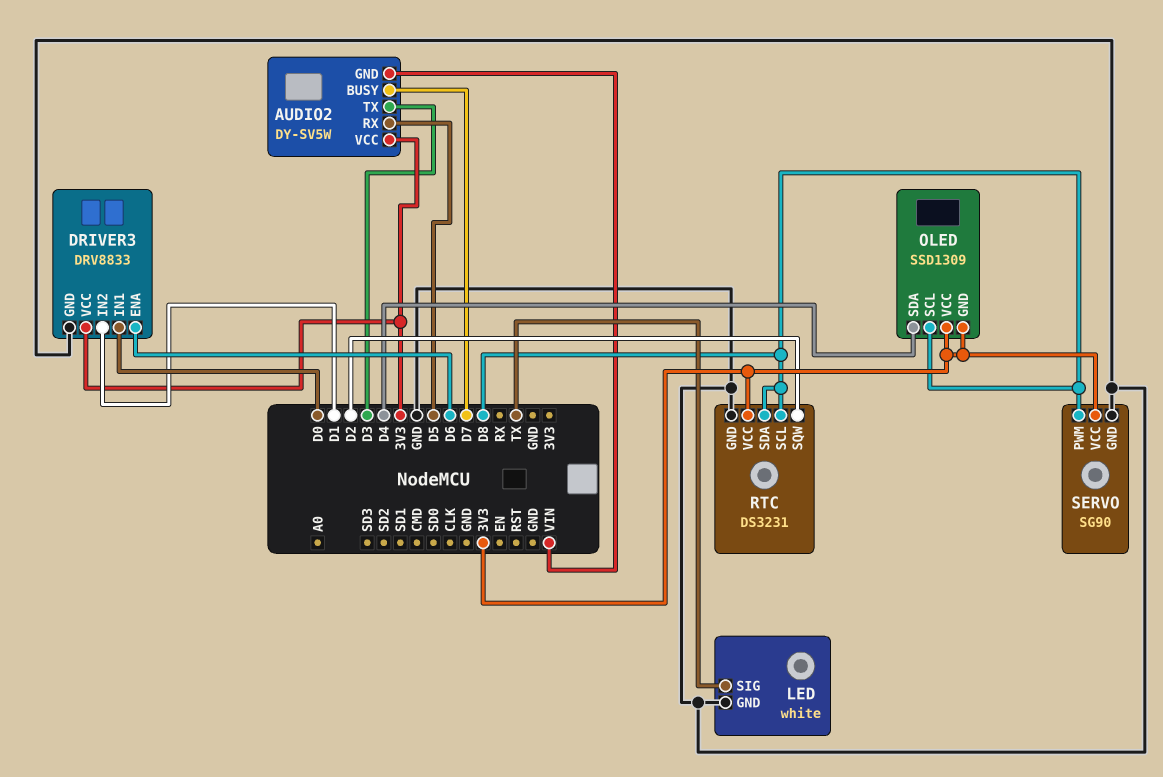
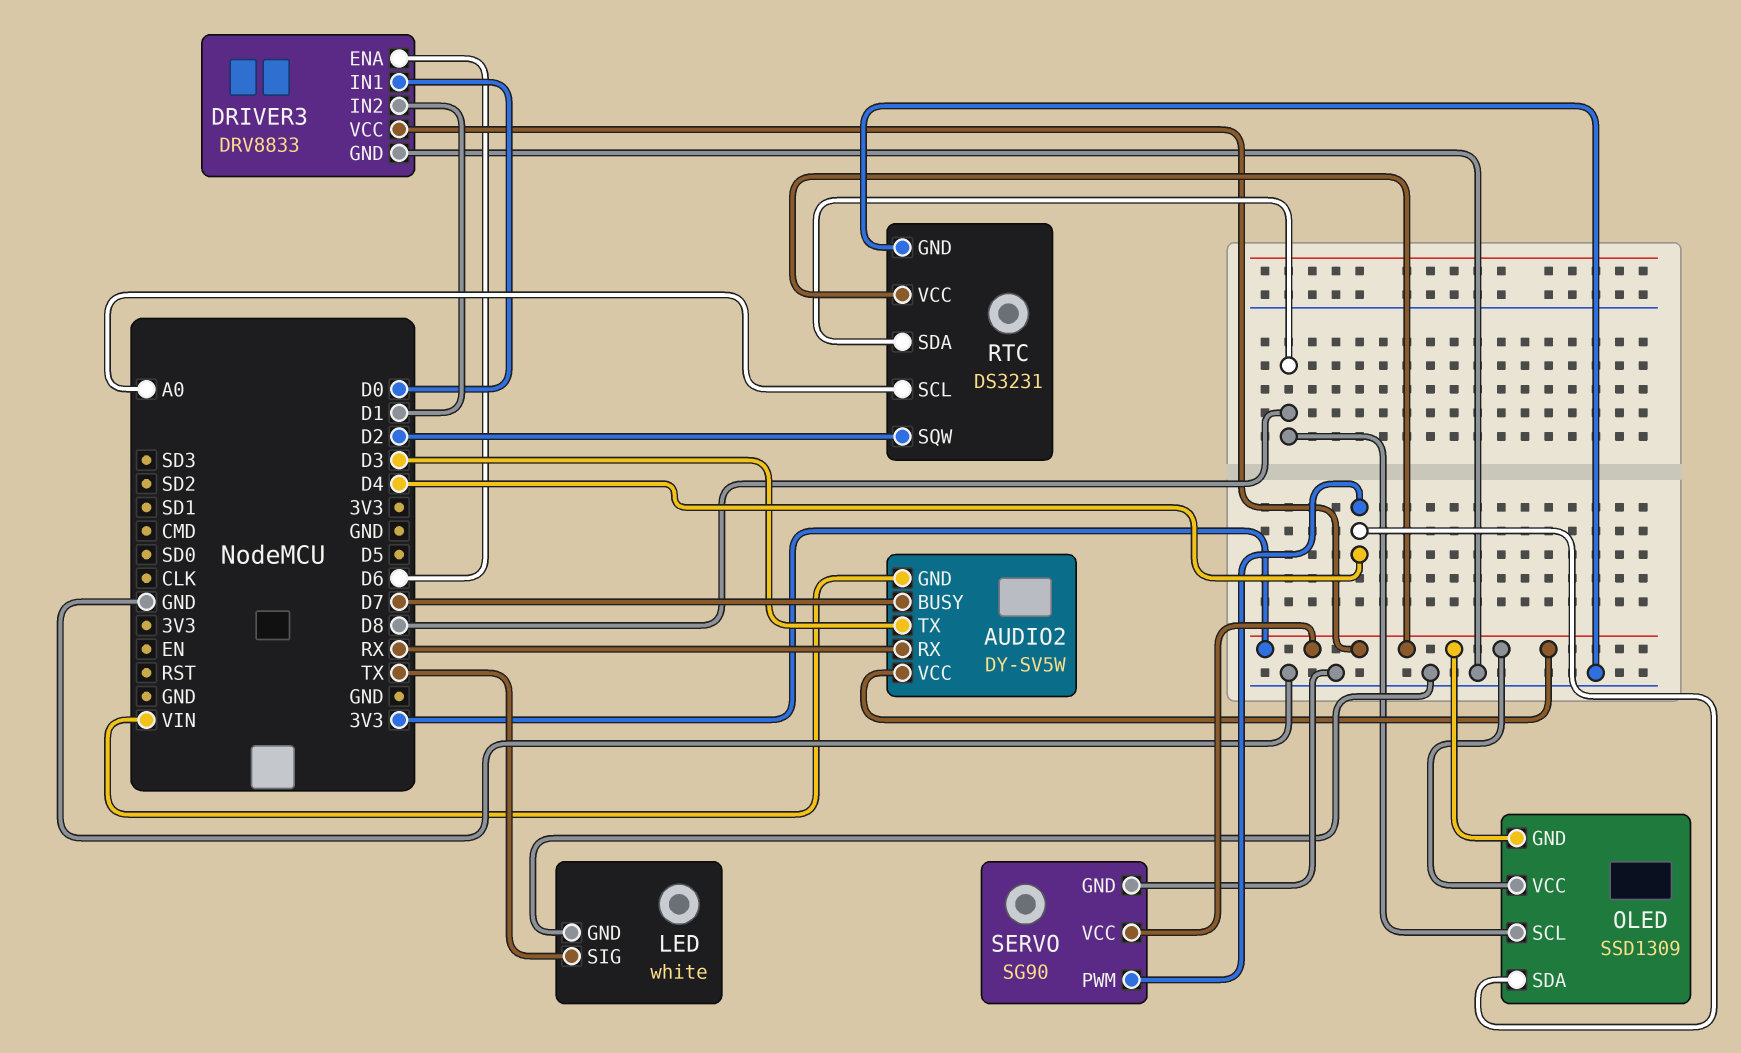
AUDIO2 pin RX: D5 -> RX
RTC pin SCL: D8 -> A0
SERVO pin PWM: D8 -> D4

